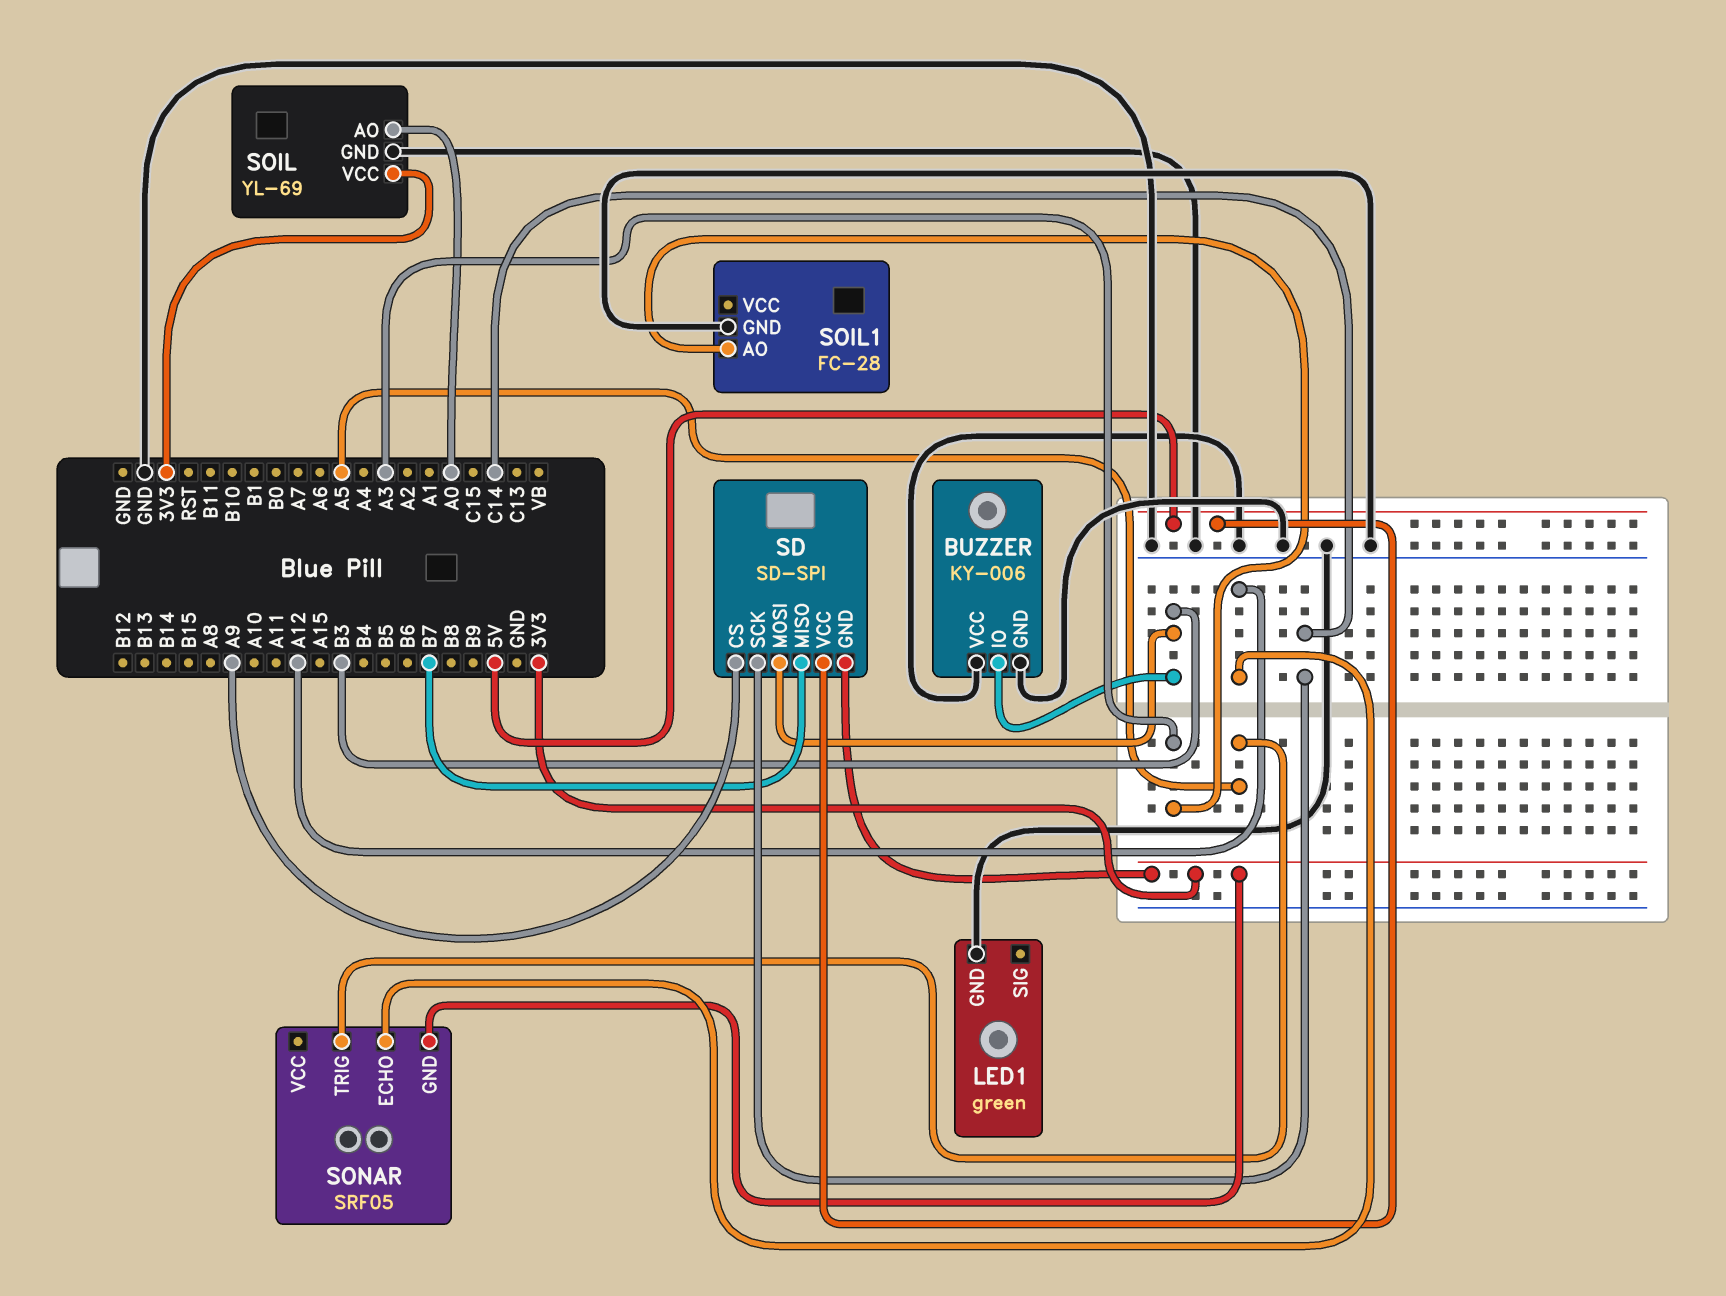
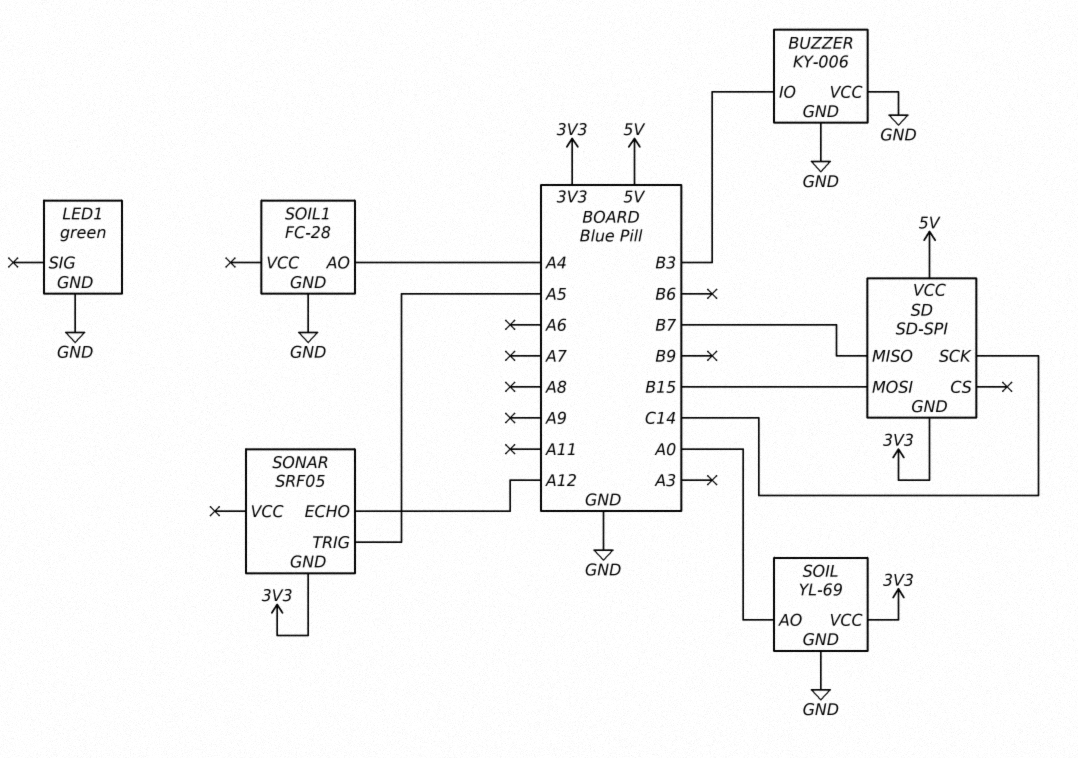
SD pin CS: A9 -> none
SD pin MOSI: B3 -> B15
SOIL1 pin AO: A3 -> A4

